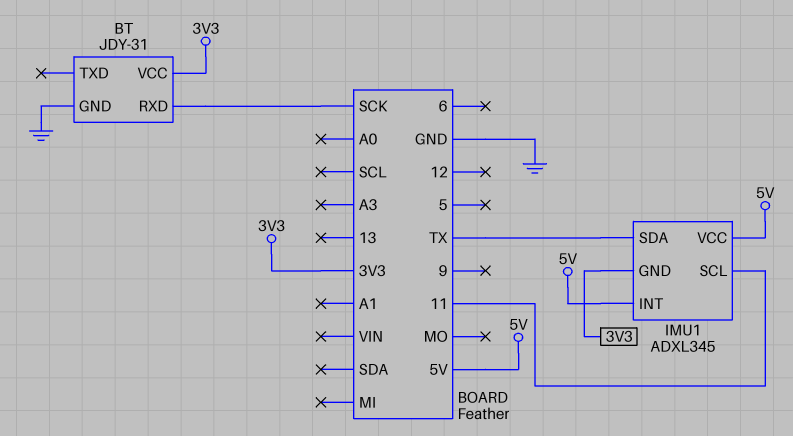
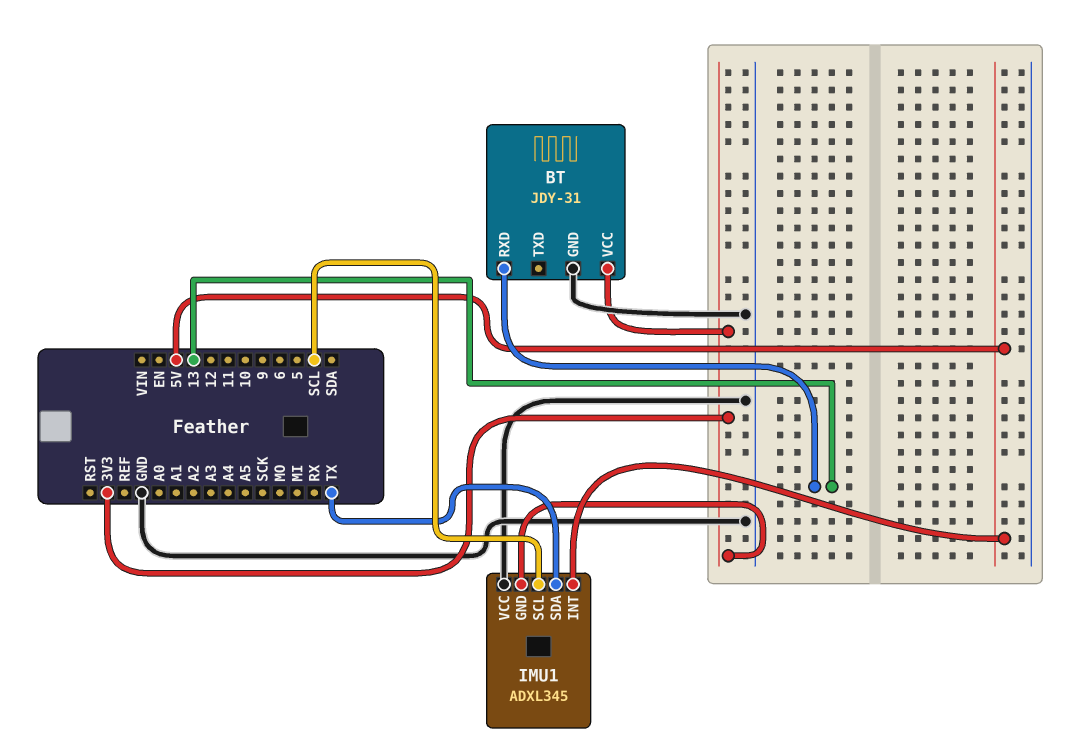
BT pin RXD: SCK -> 13
IMU1 pin SCL: 11 -> SCL
IMU1 pin VCC: 5V -> GND

